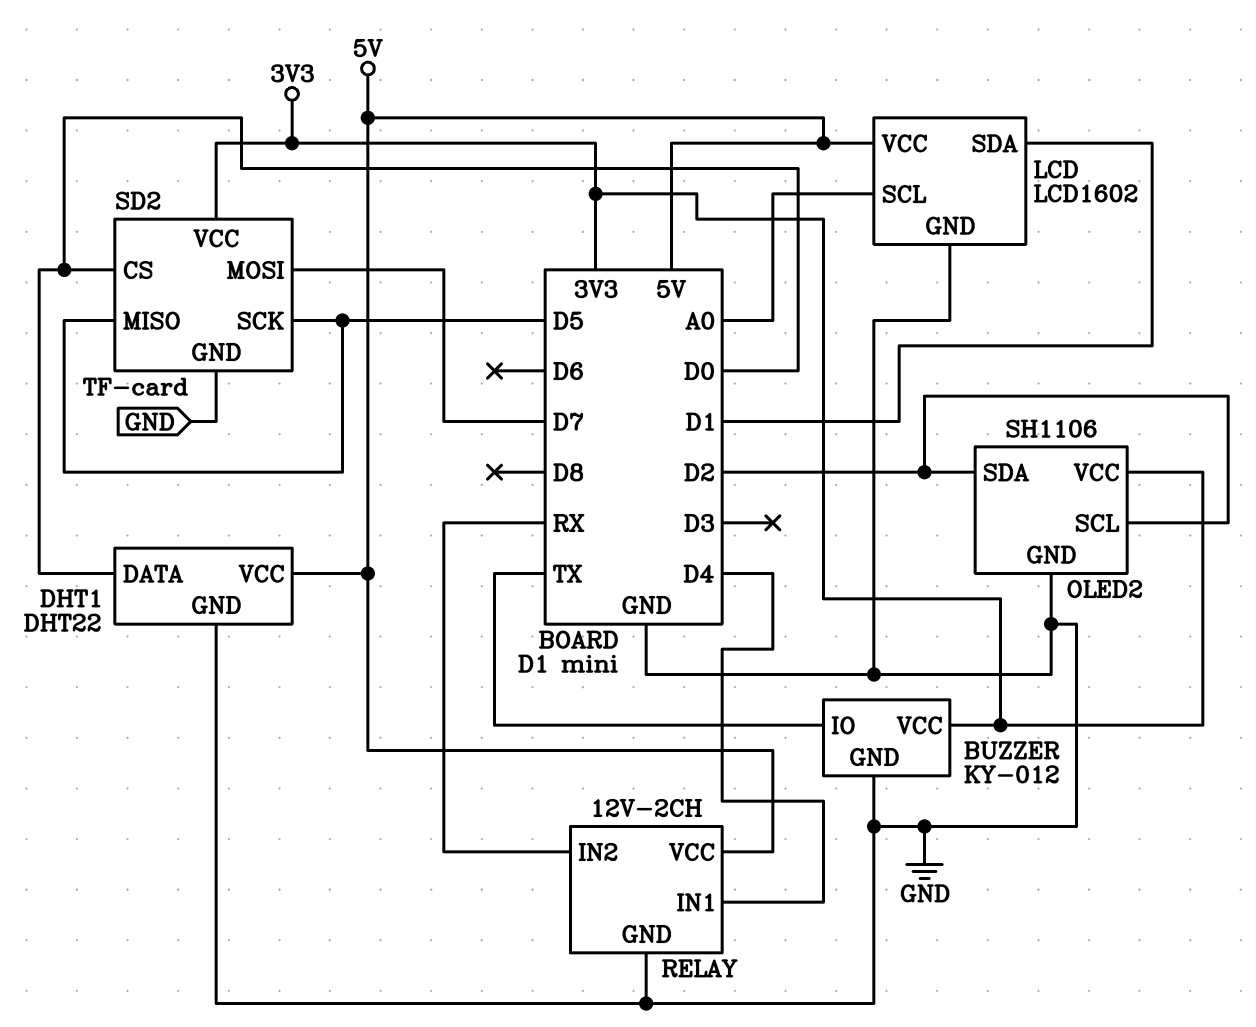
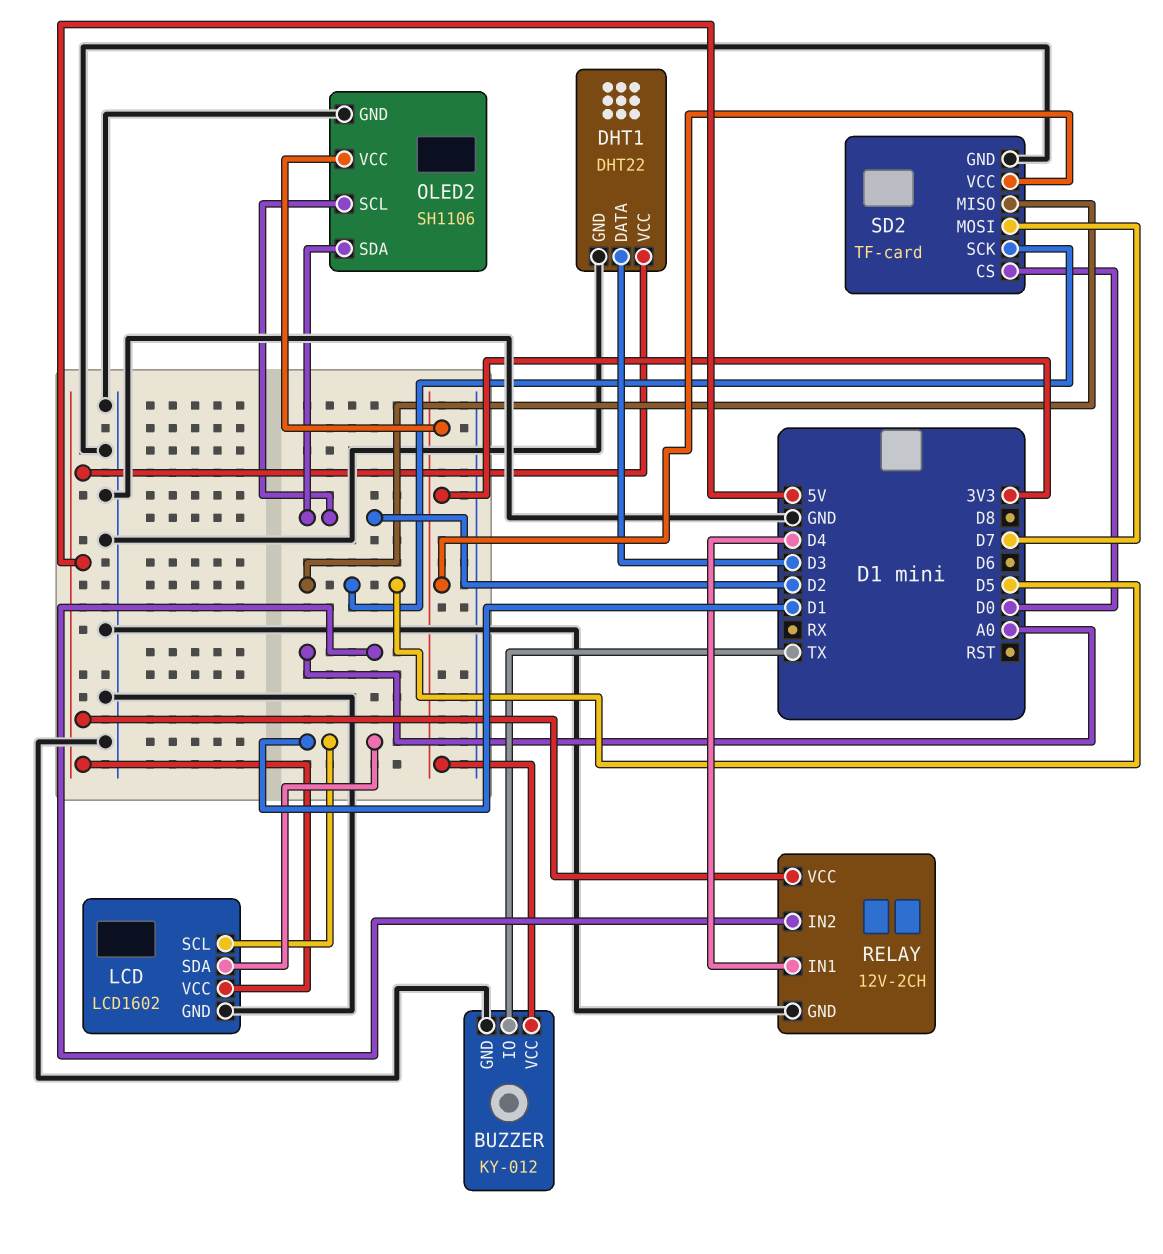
DHT1 pin DATA: D0 -> D3
LCD pin SCL: A0 -> D1
RELAY pin IN2: RX -> A0

